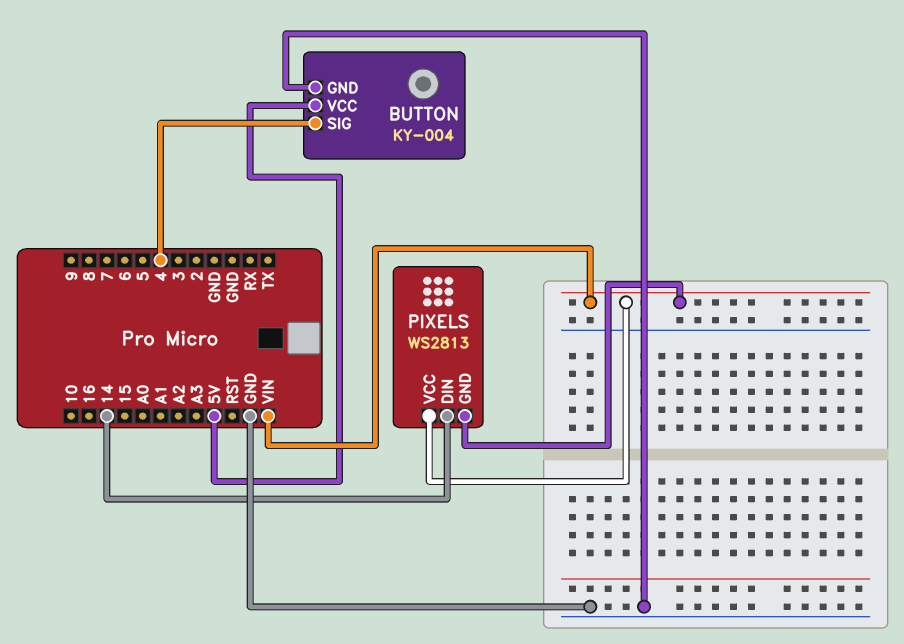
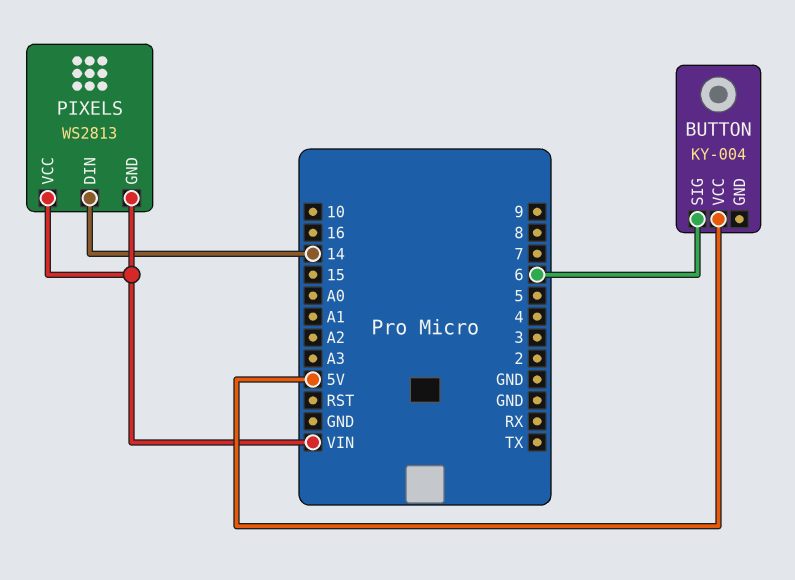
BUTTON pin GND: GND -> none
BUTTON pin SIG: 4 -> 6

